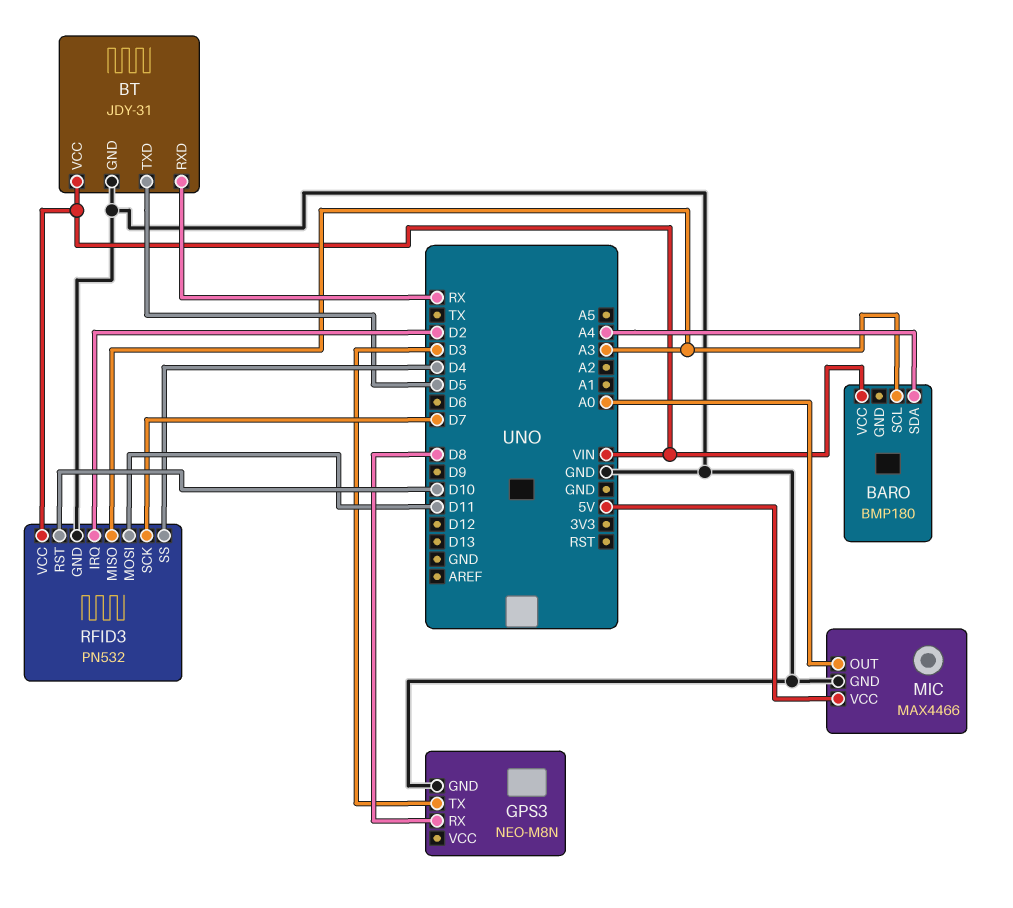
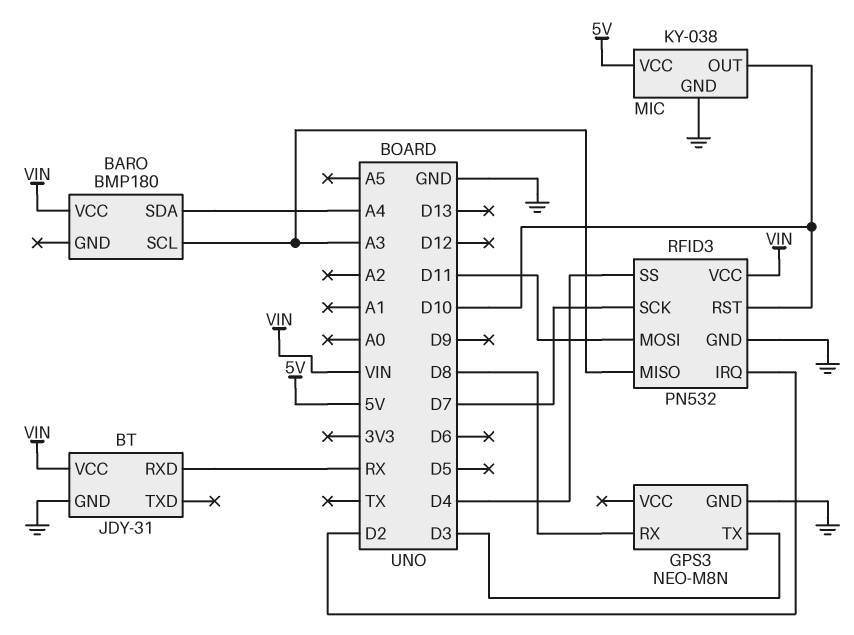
BT pin TXD: D5 -> none
MIC: MAX4466 -> KY-038
MIC pin OUT: A0 -> D10

